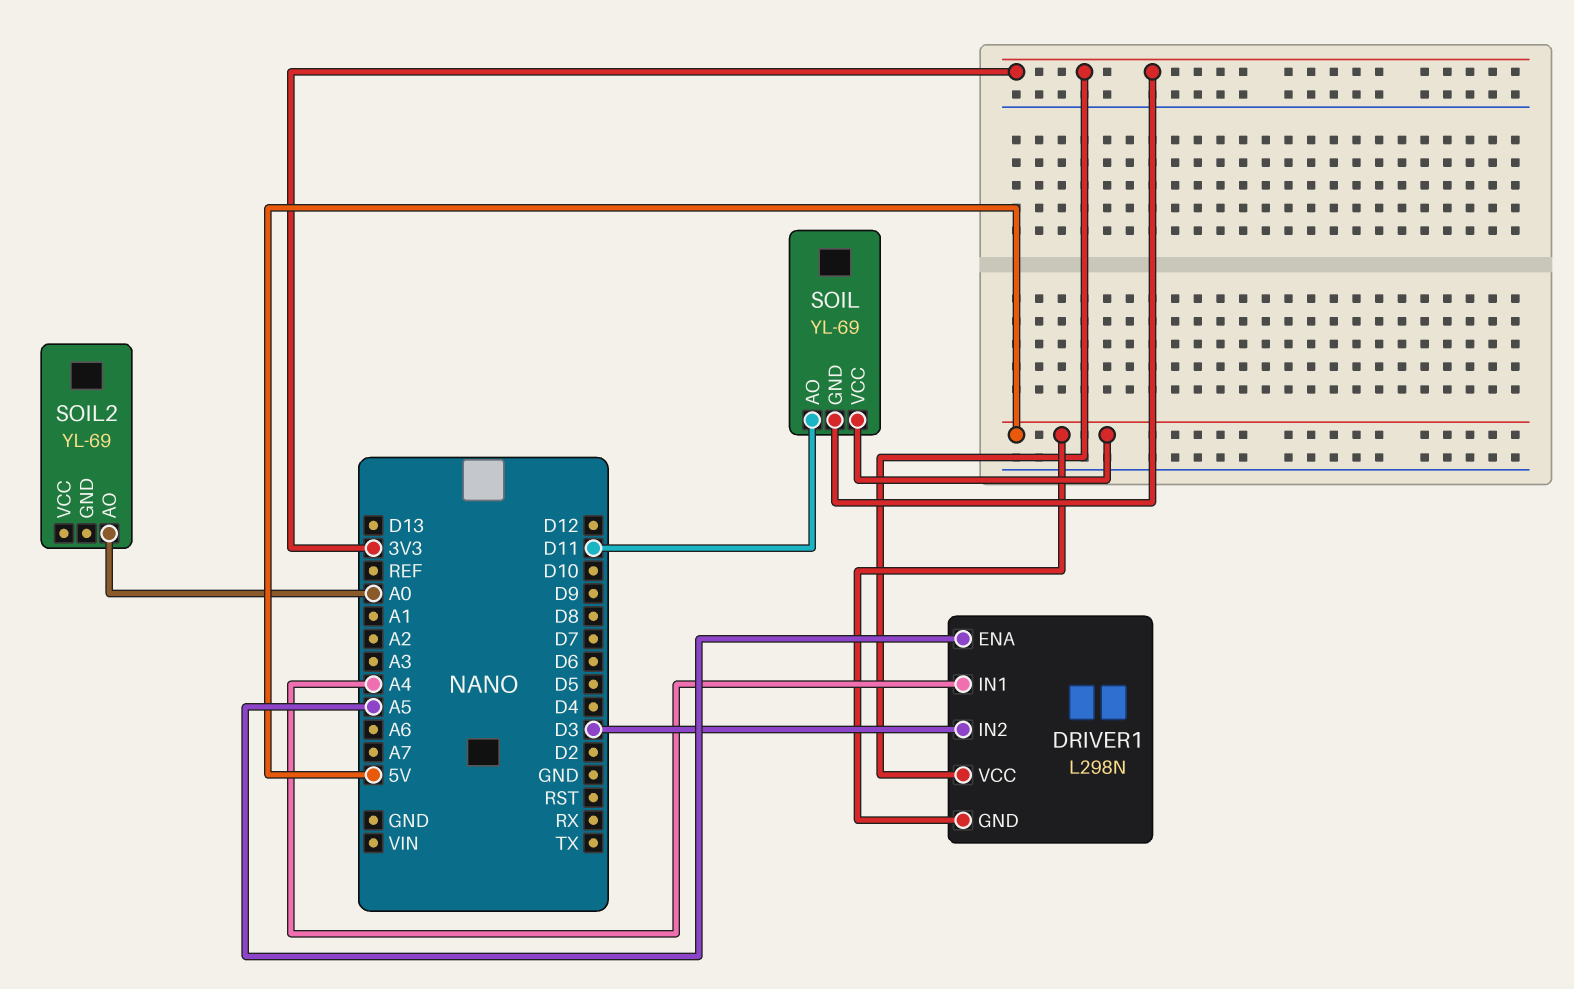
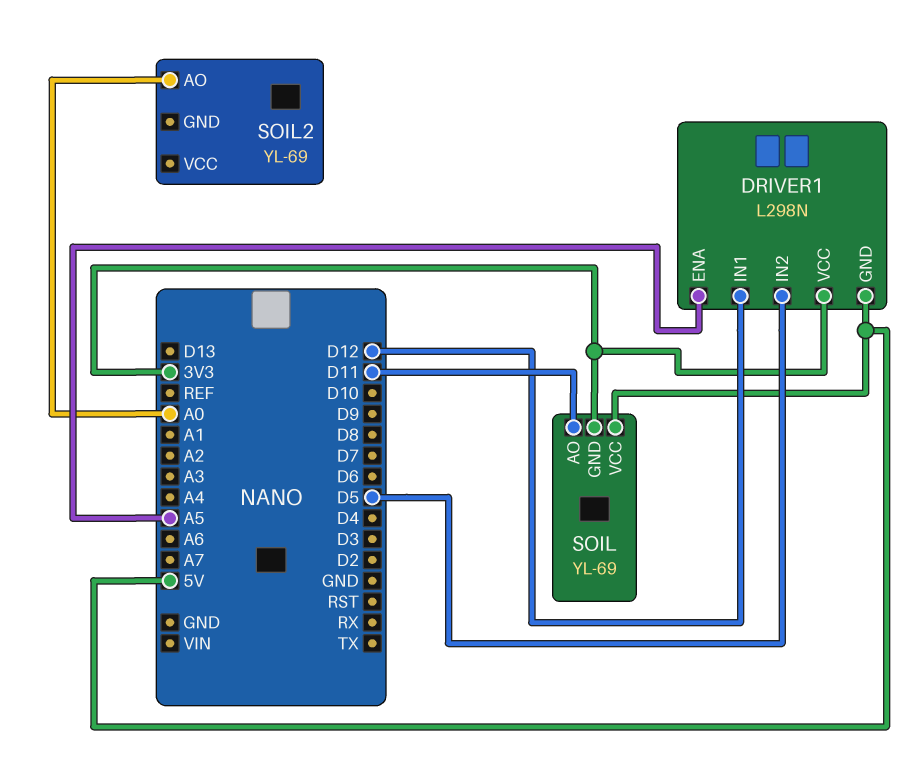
DRIVER1 pin IN1: A4 -> D12
DRIVER1 pin IN2: D3 -> D5

